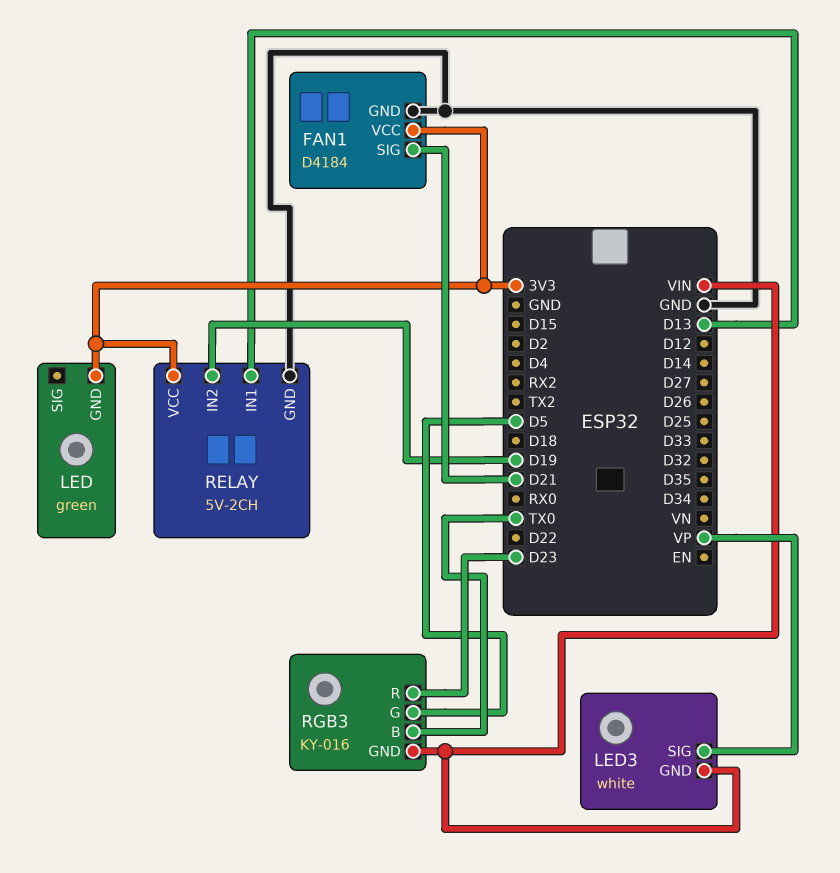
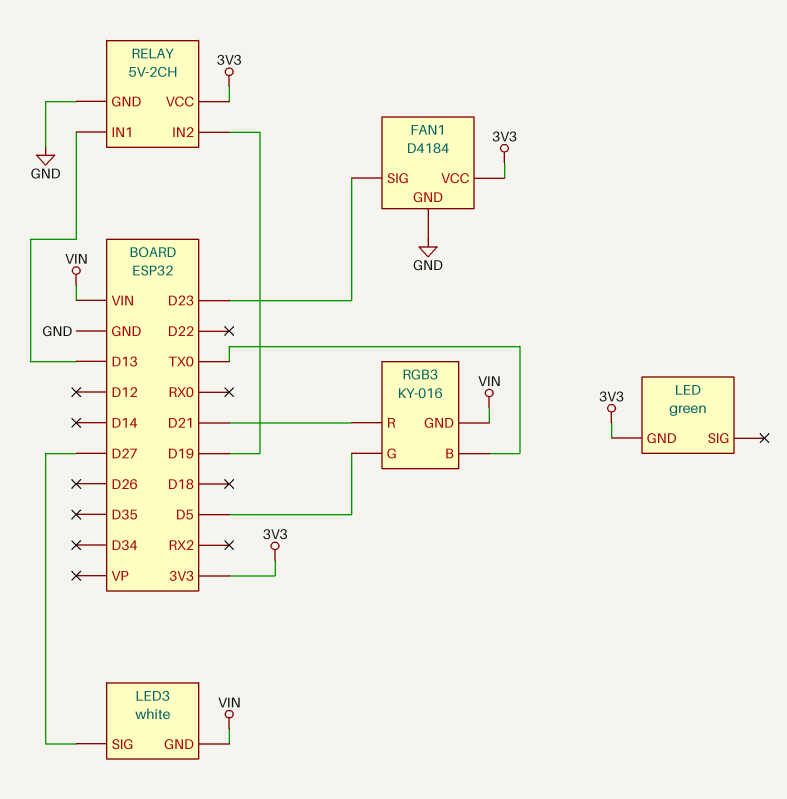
FAN1 pin SIG: D21 -> D23
LED3 pin SIG: VP -> D27
RGB3 pin R: D23 -> D21

